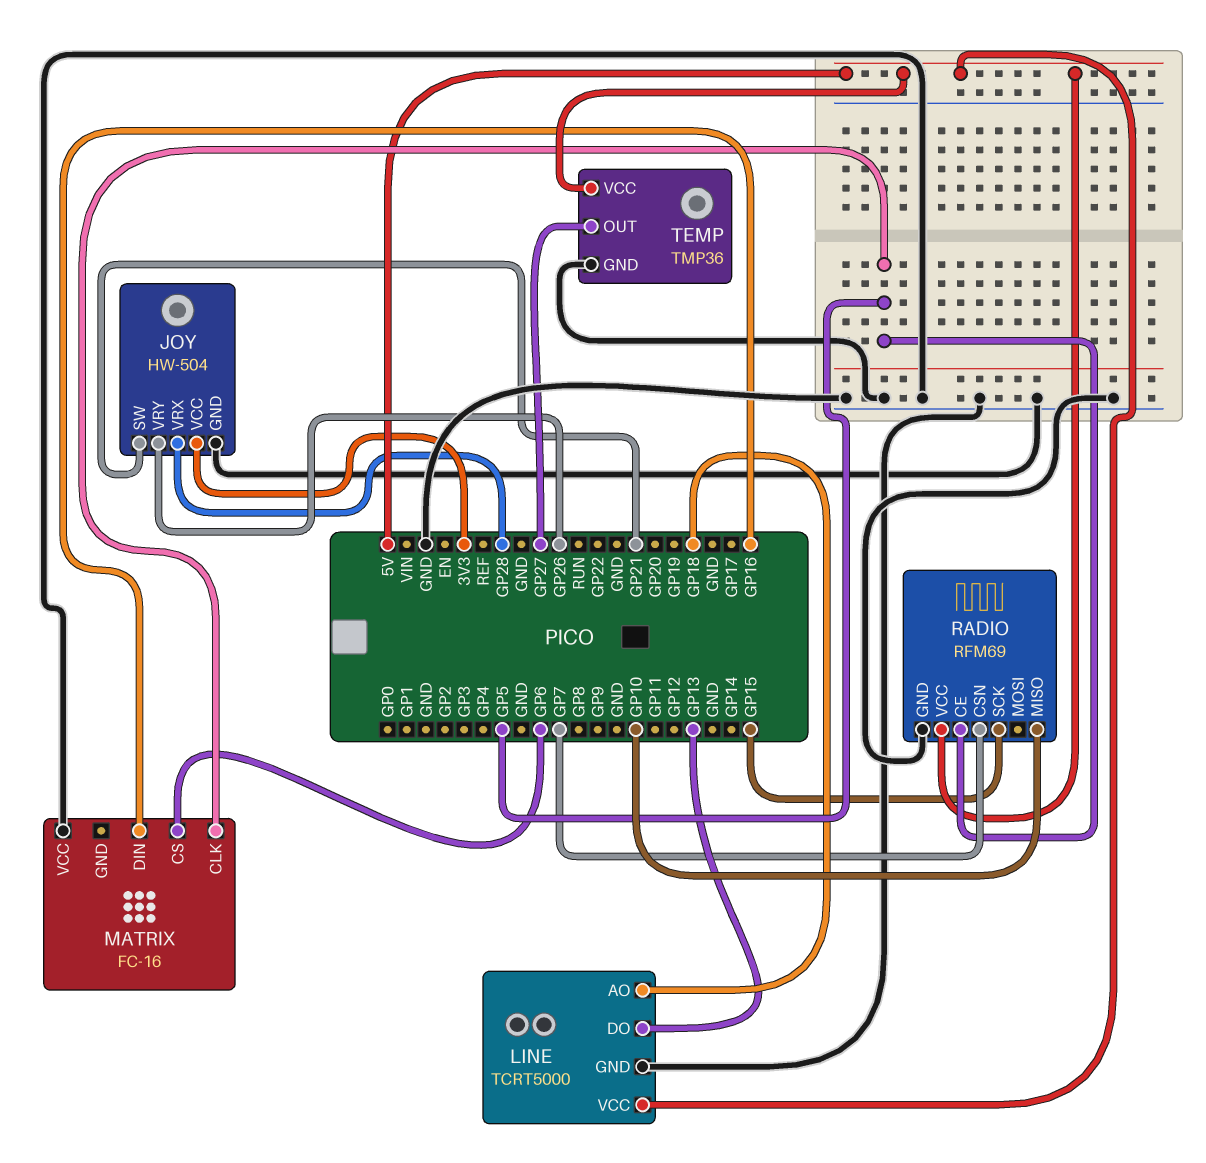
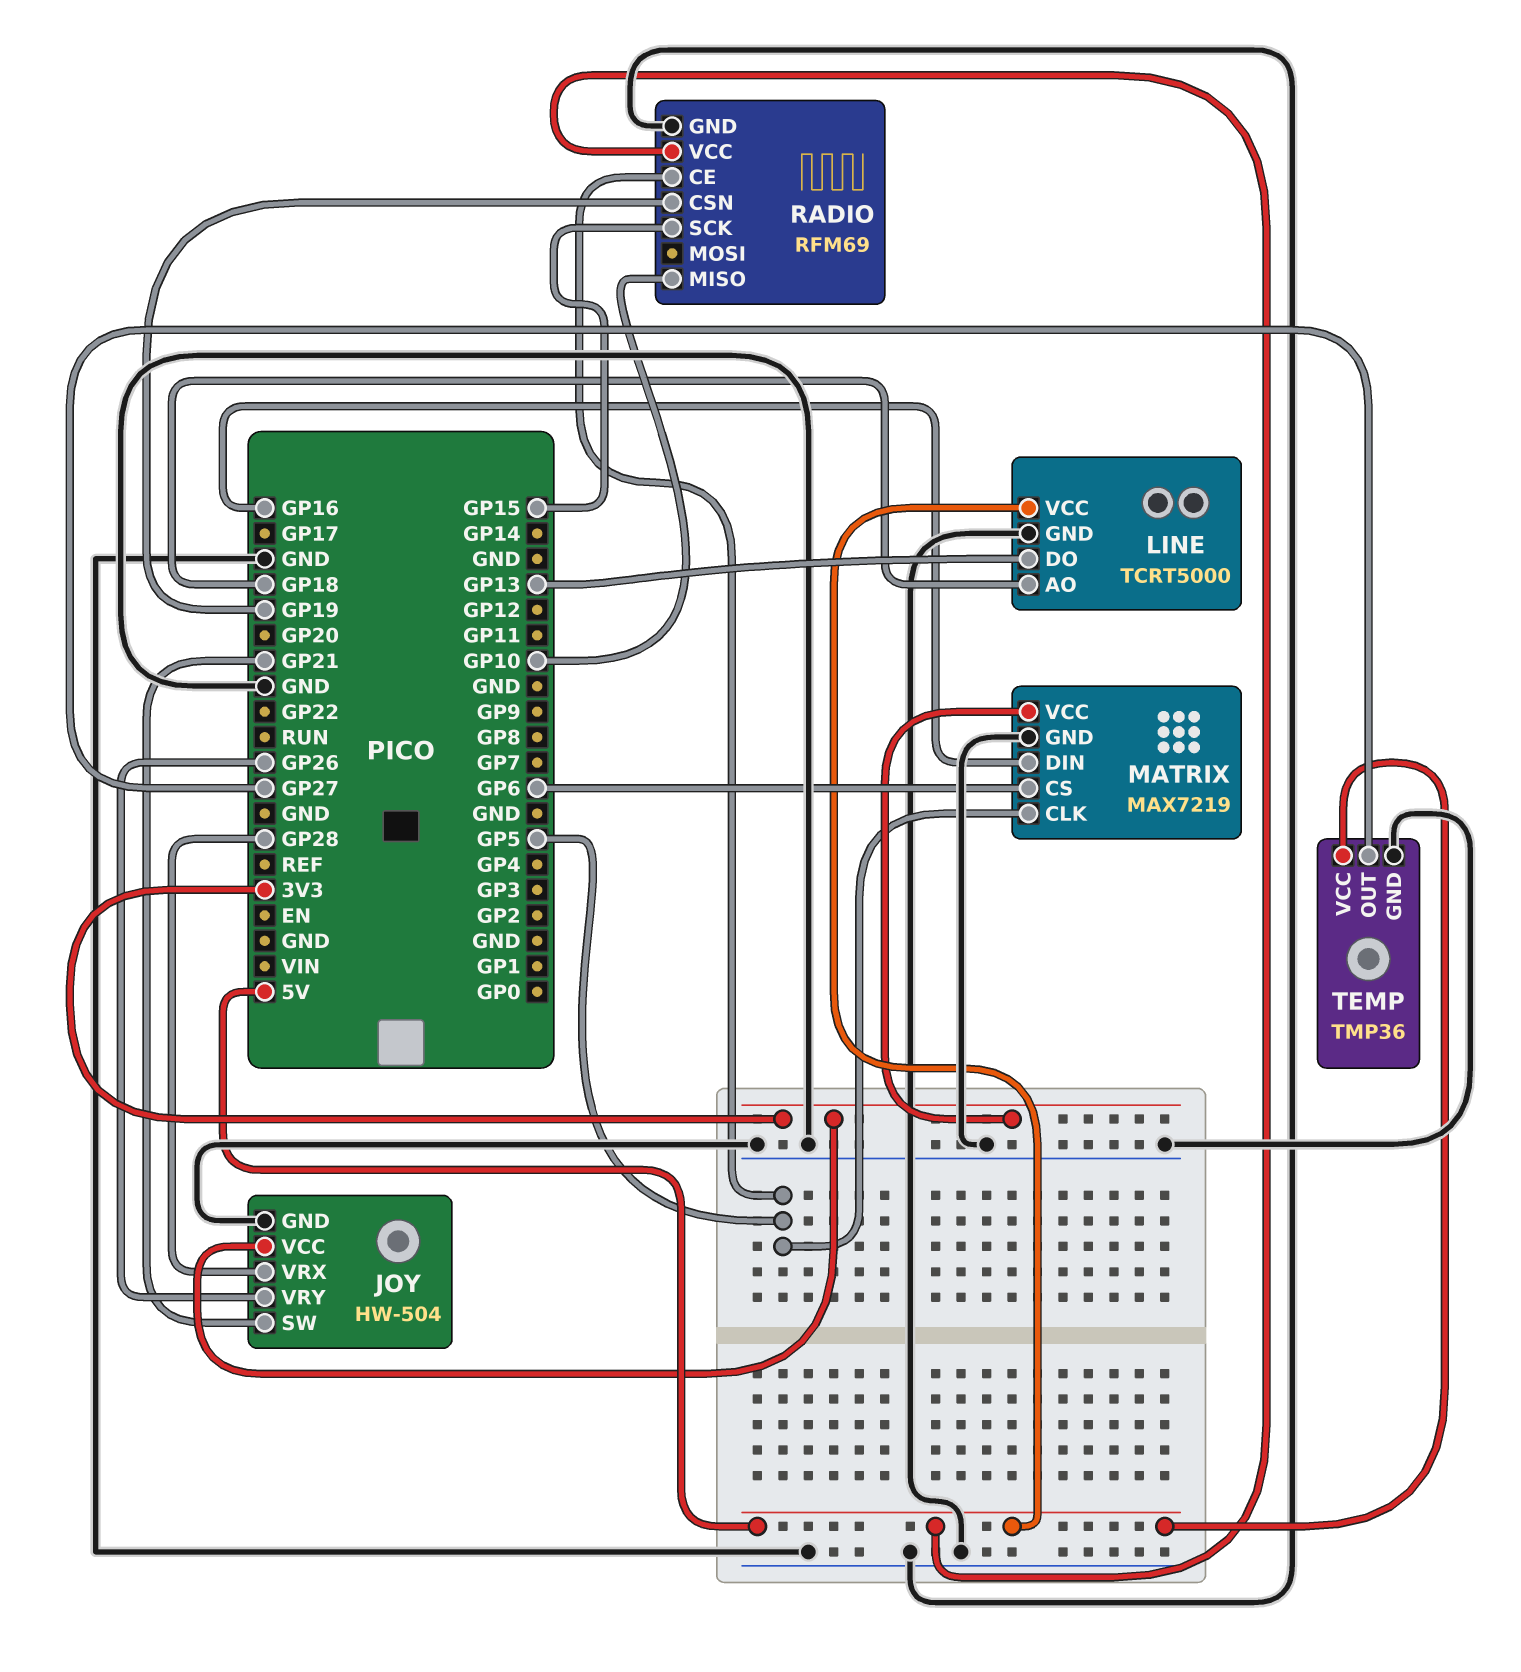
MATRIX: FC-16 -> MAX7219
MATRIX pin GND: none -> GND
MATRIX pin VCC: GND -> 3V3
RADIO pin CSN: GP7 -> GP19

